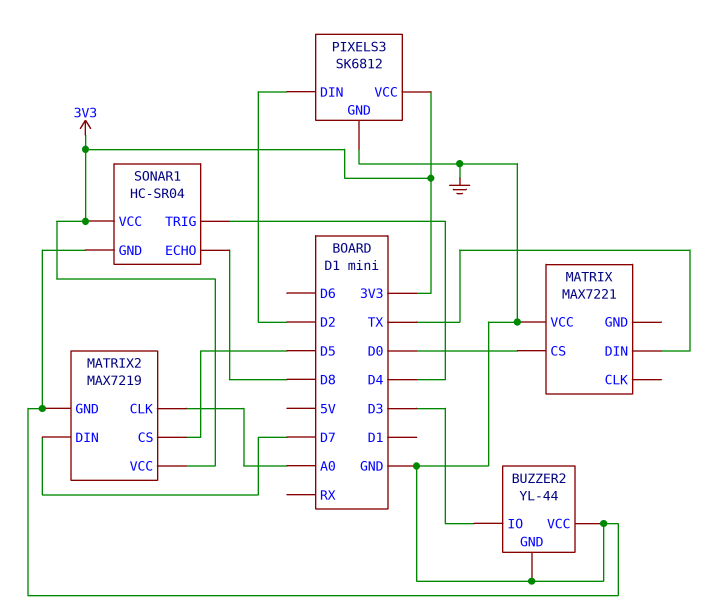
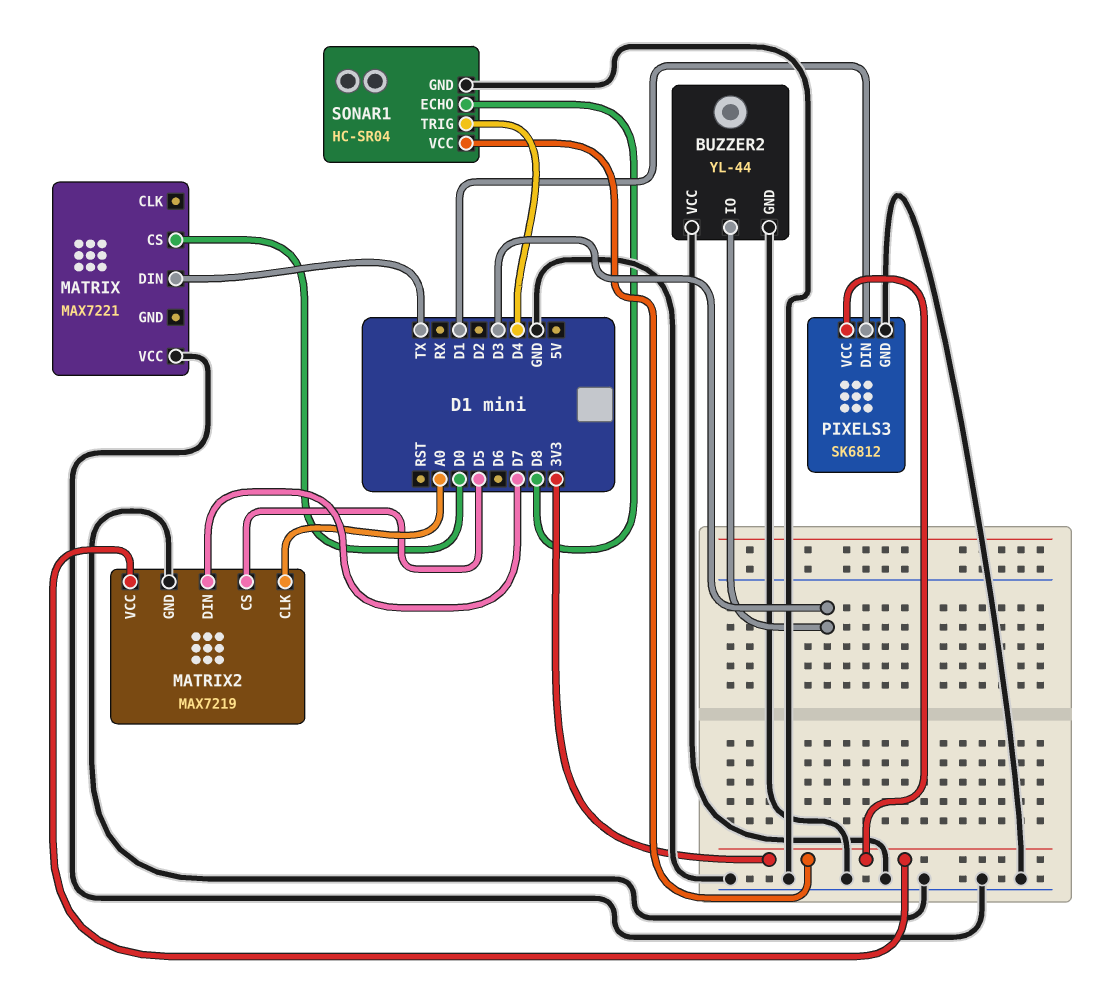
PIXELS3 pin DIN: D2 -> D1

